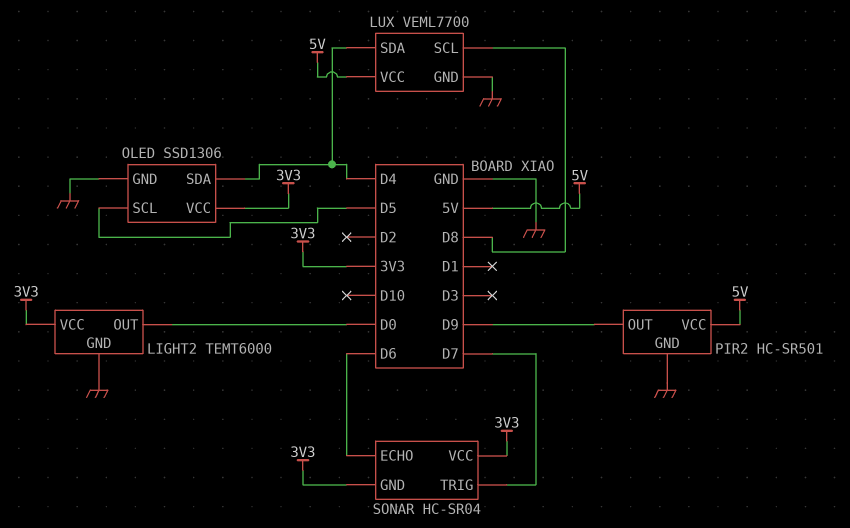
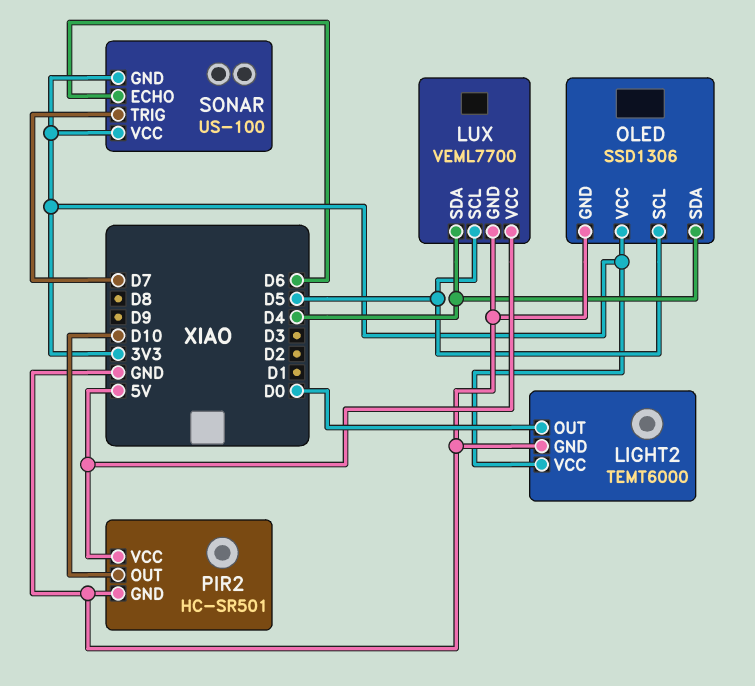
LUX pin SCL: D8 -> D5
PIR2 pin OUT: D9 -> D10
SONAR: HC-SR04 -> US-100

